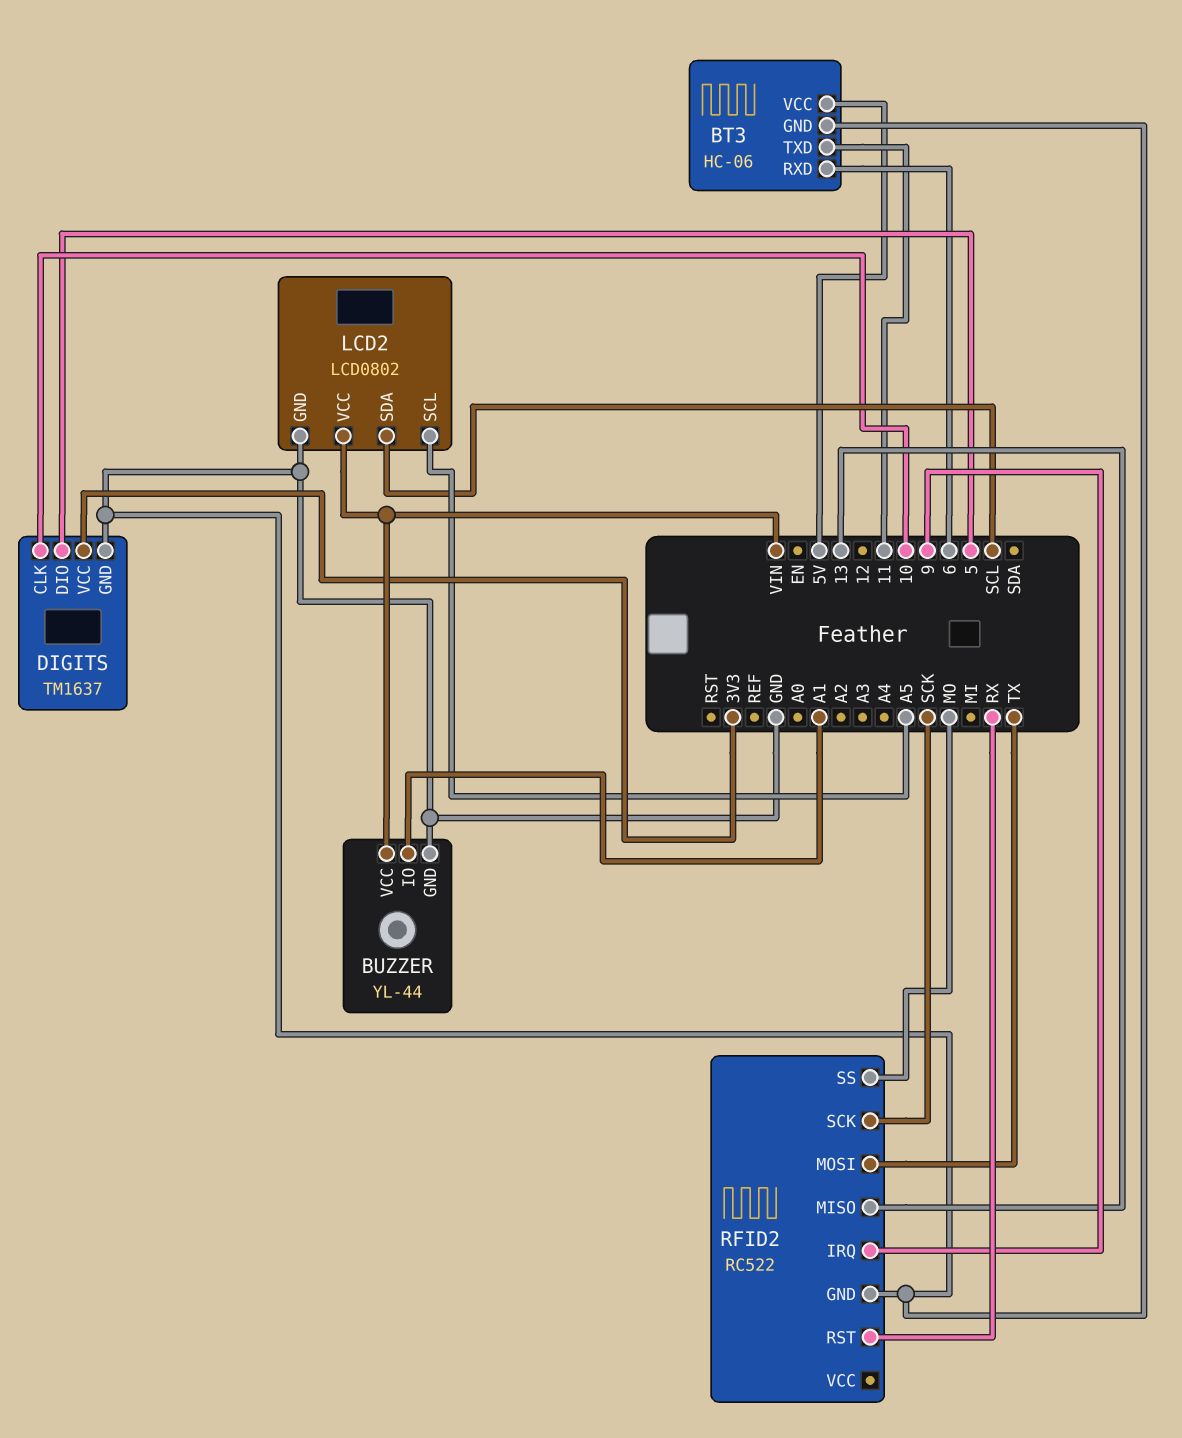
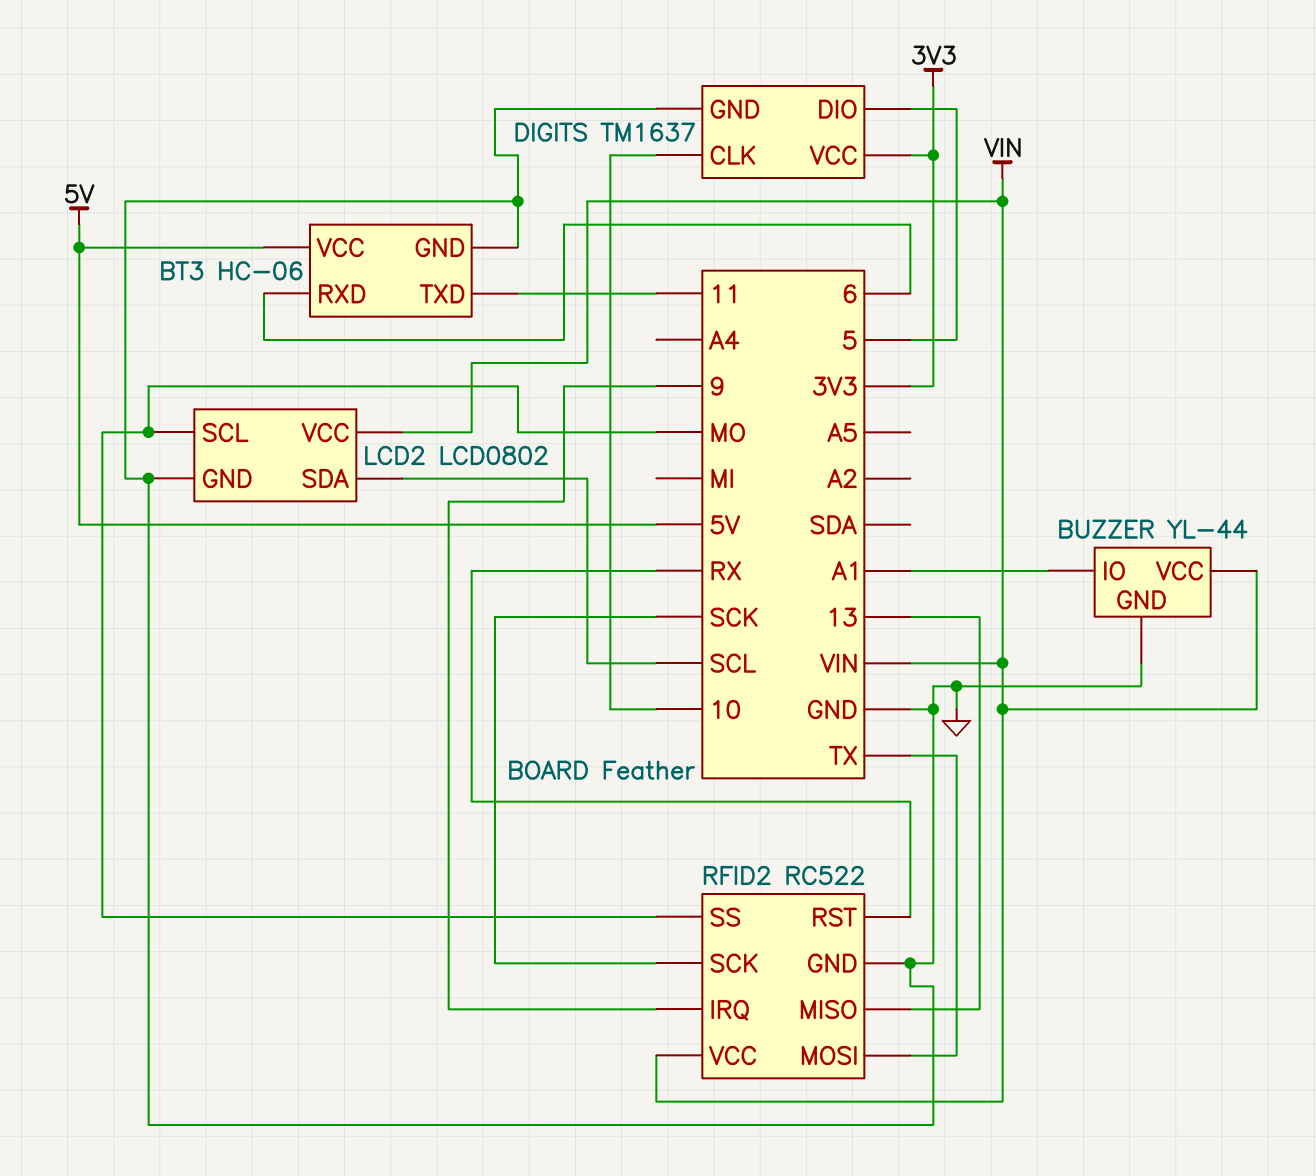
LCD2 pin SCL: A5 -> MO
RFID2 pin VCC: none -> VIN

